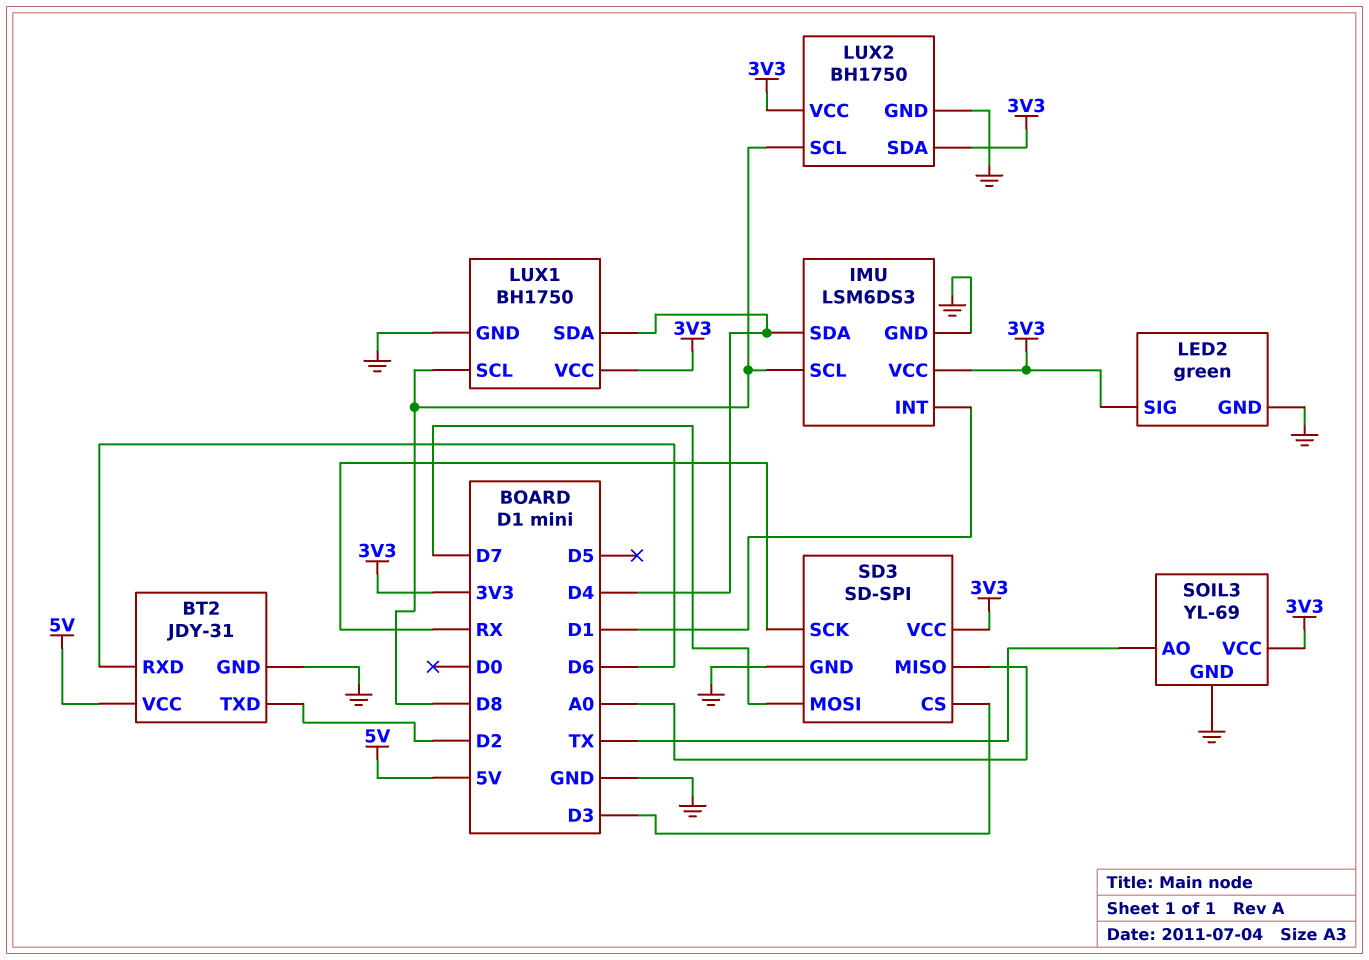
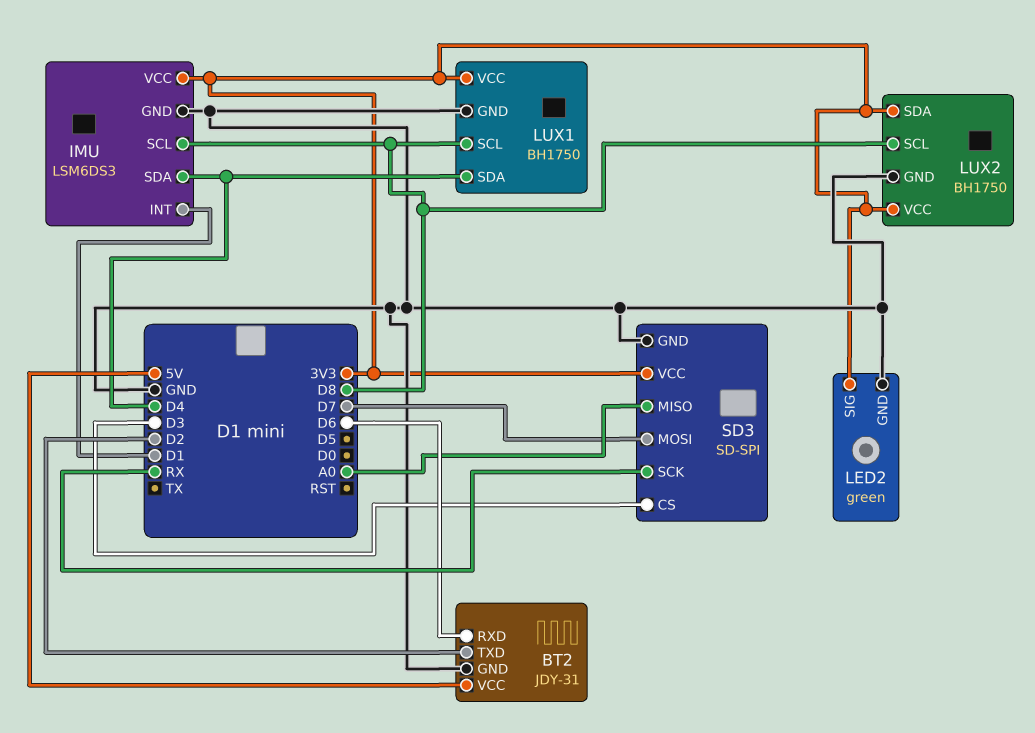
SOIL3: YL-69 -> none
SOIL3 pin AO: TX -> none
SOIL3 pin GND: GND -> none
SOIL3 pin VCC: 3V3 -> none

